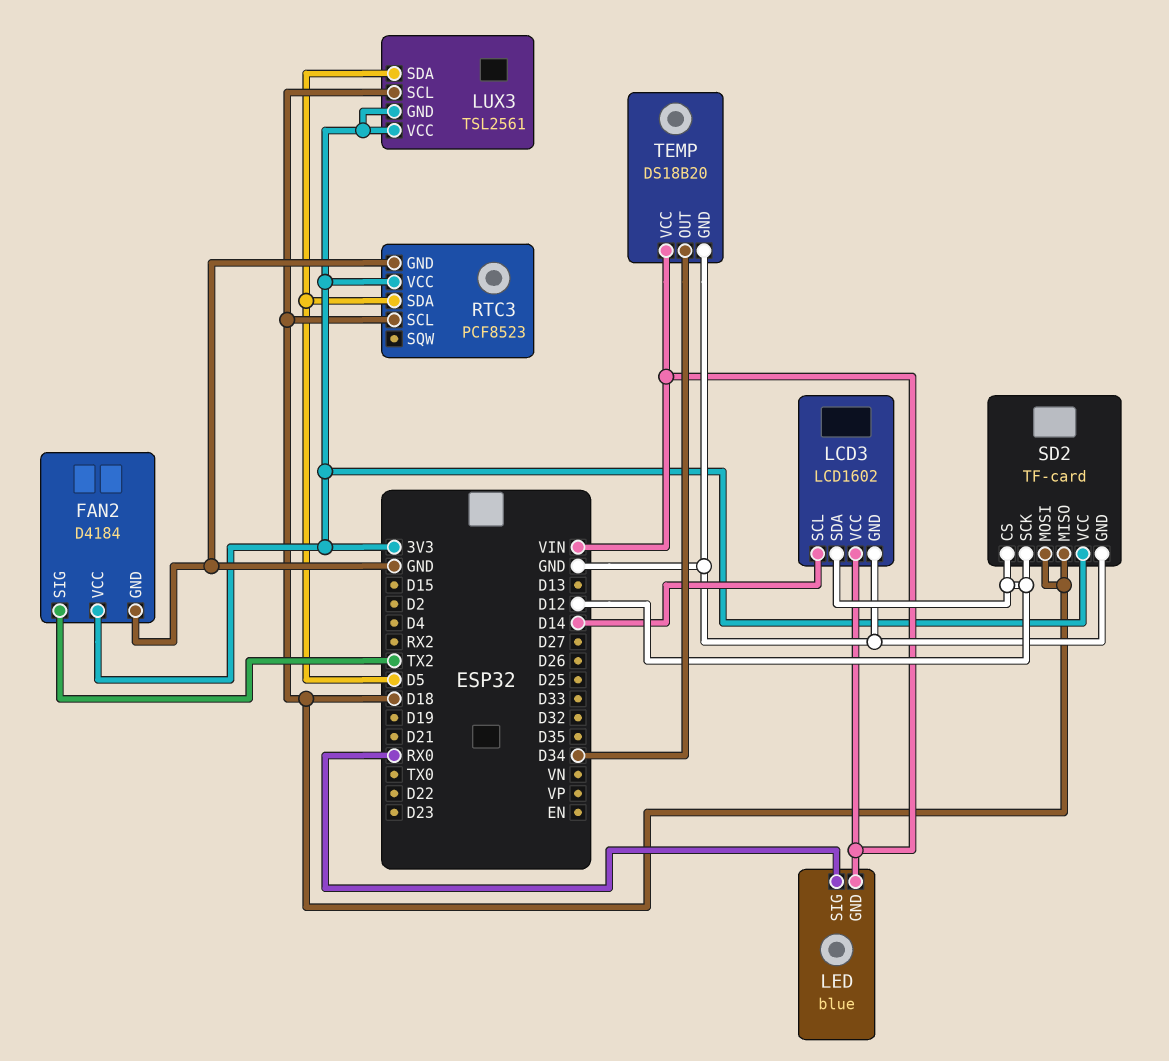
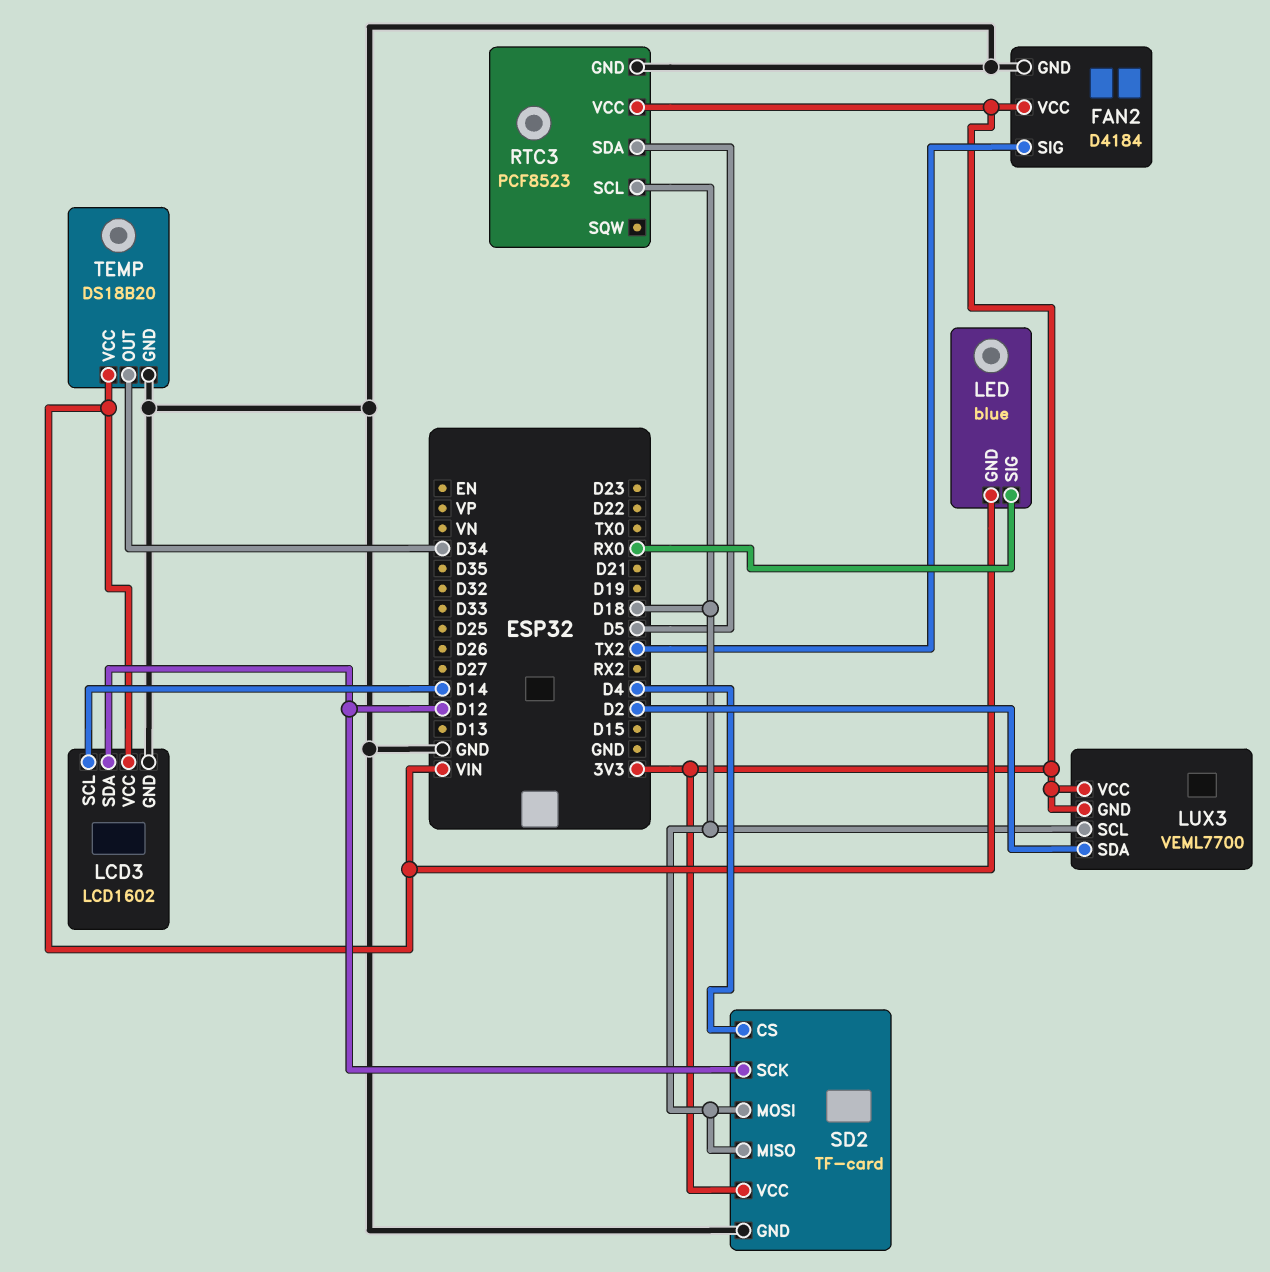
LUX3: TSL2561 -> VEML7700
LUX3 pin SDA: D5 -> D2
SD2 pin CS: D12 -> D4

